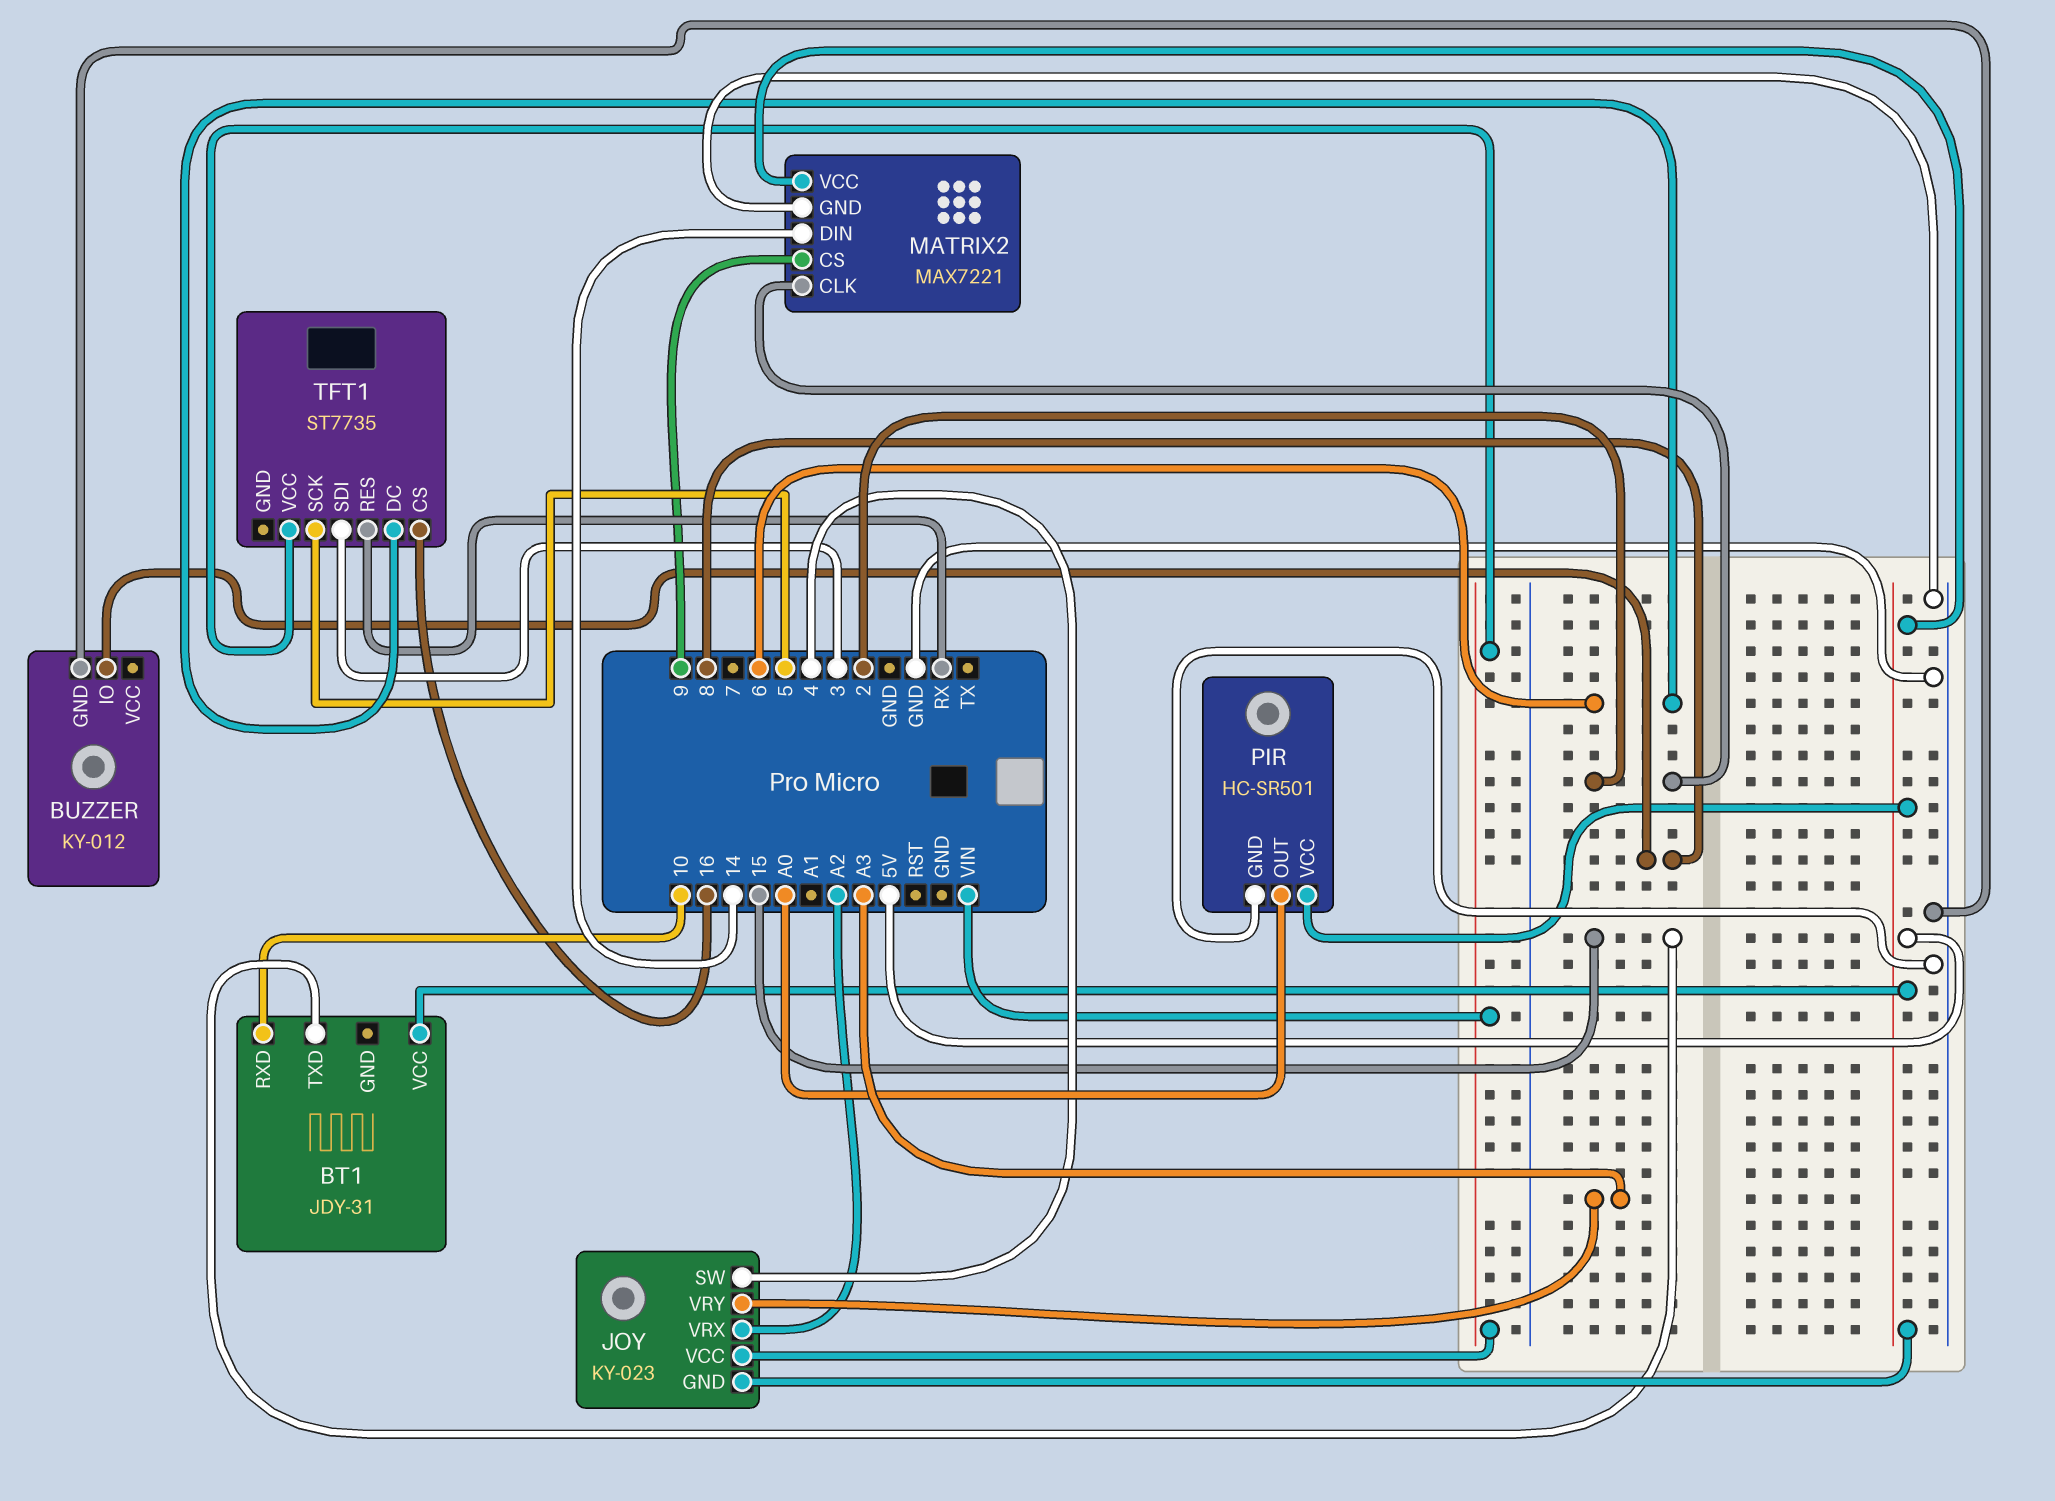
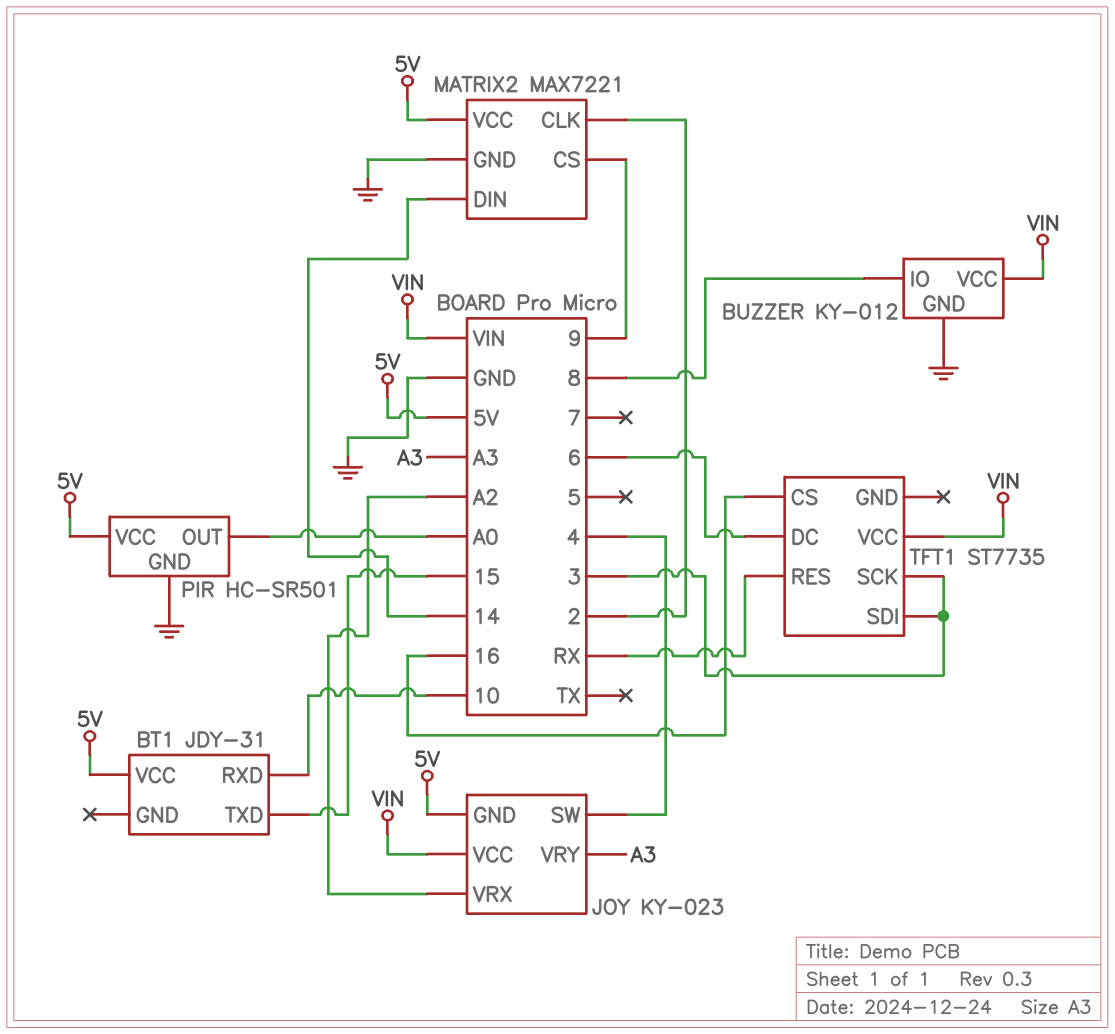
BUZZER pin VCC: none -> VIN
TFT1 pin SCK: 5 -> 3

